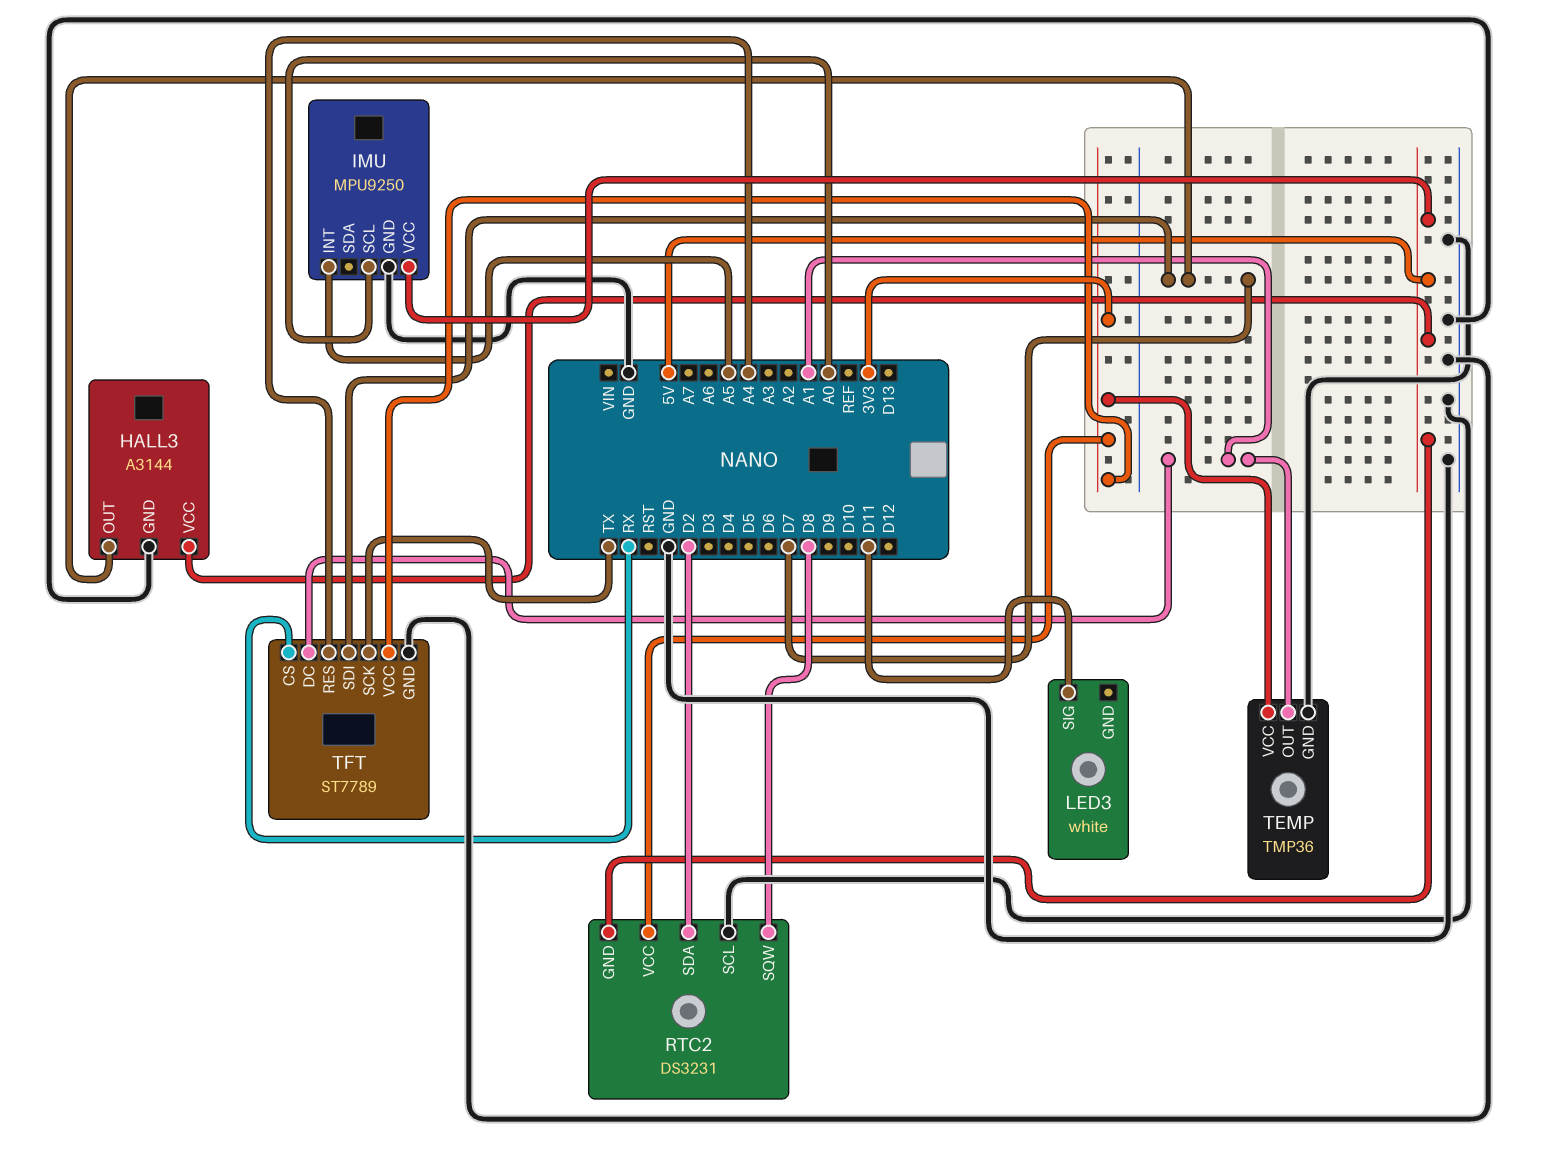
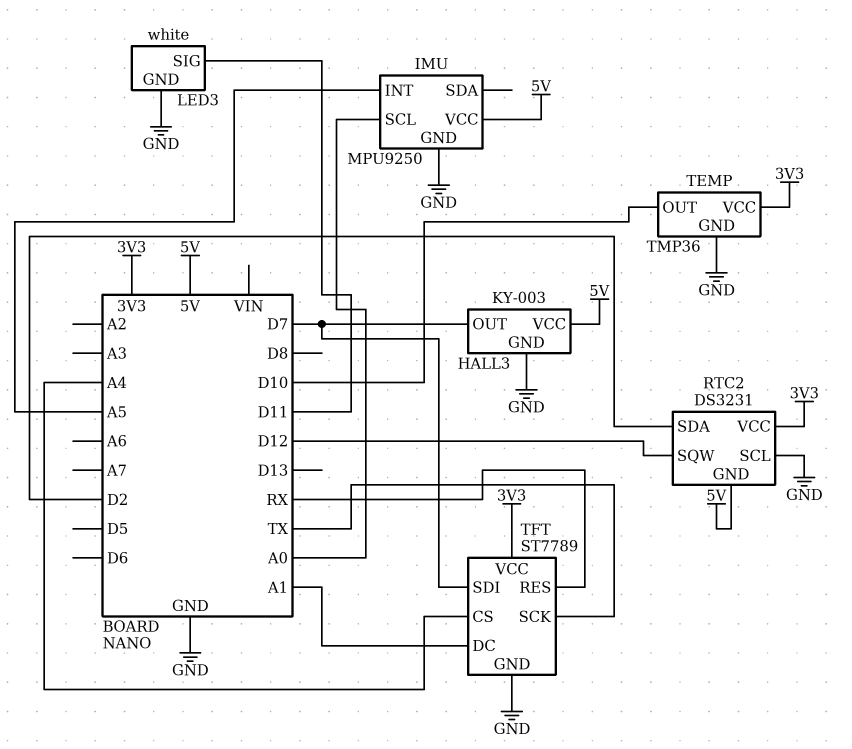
HALL3: A3144 -> KY-003
LED3 pin GND: none -> GND
RTC2 pin SQW: D8 -> D12
TEMP pin OUT: A1 -> D10
TFT pin CS: RX -> A4
TFT pin RES: A4 -> RX

